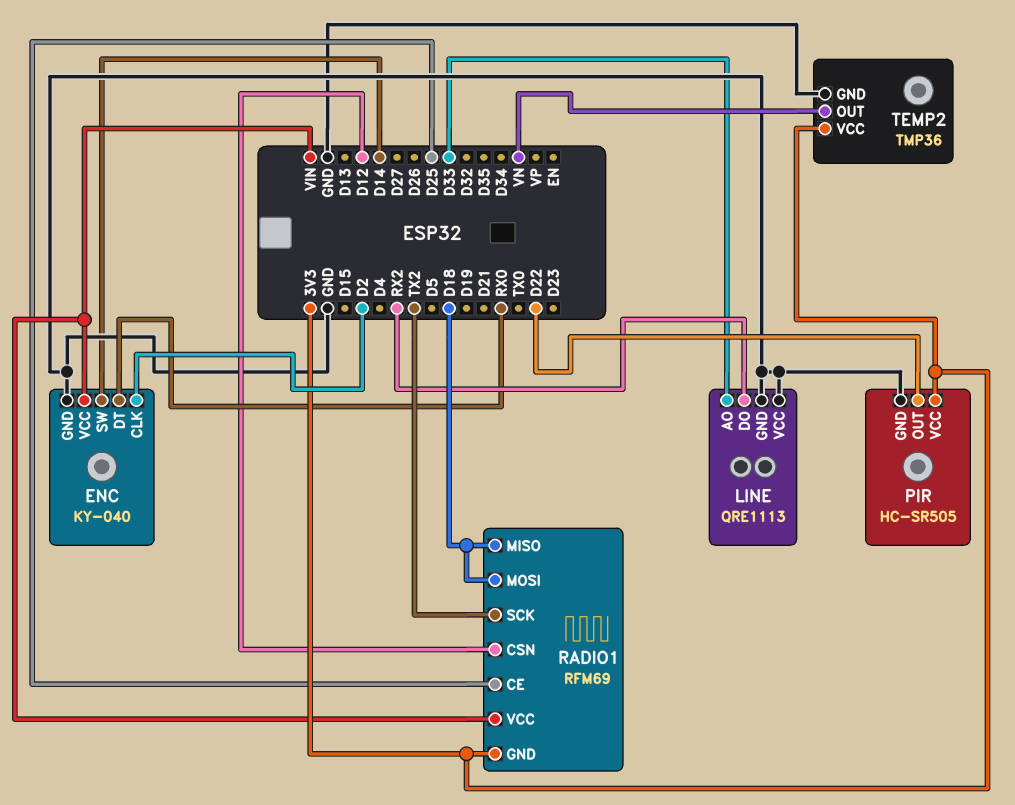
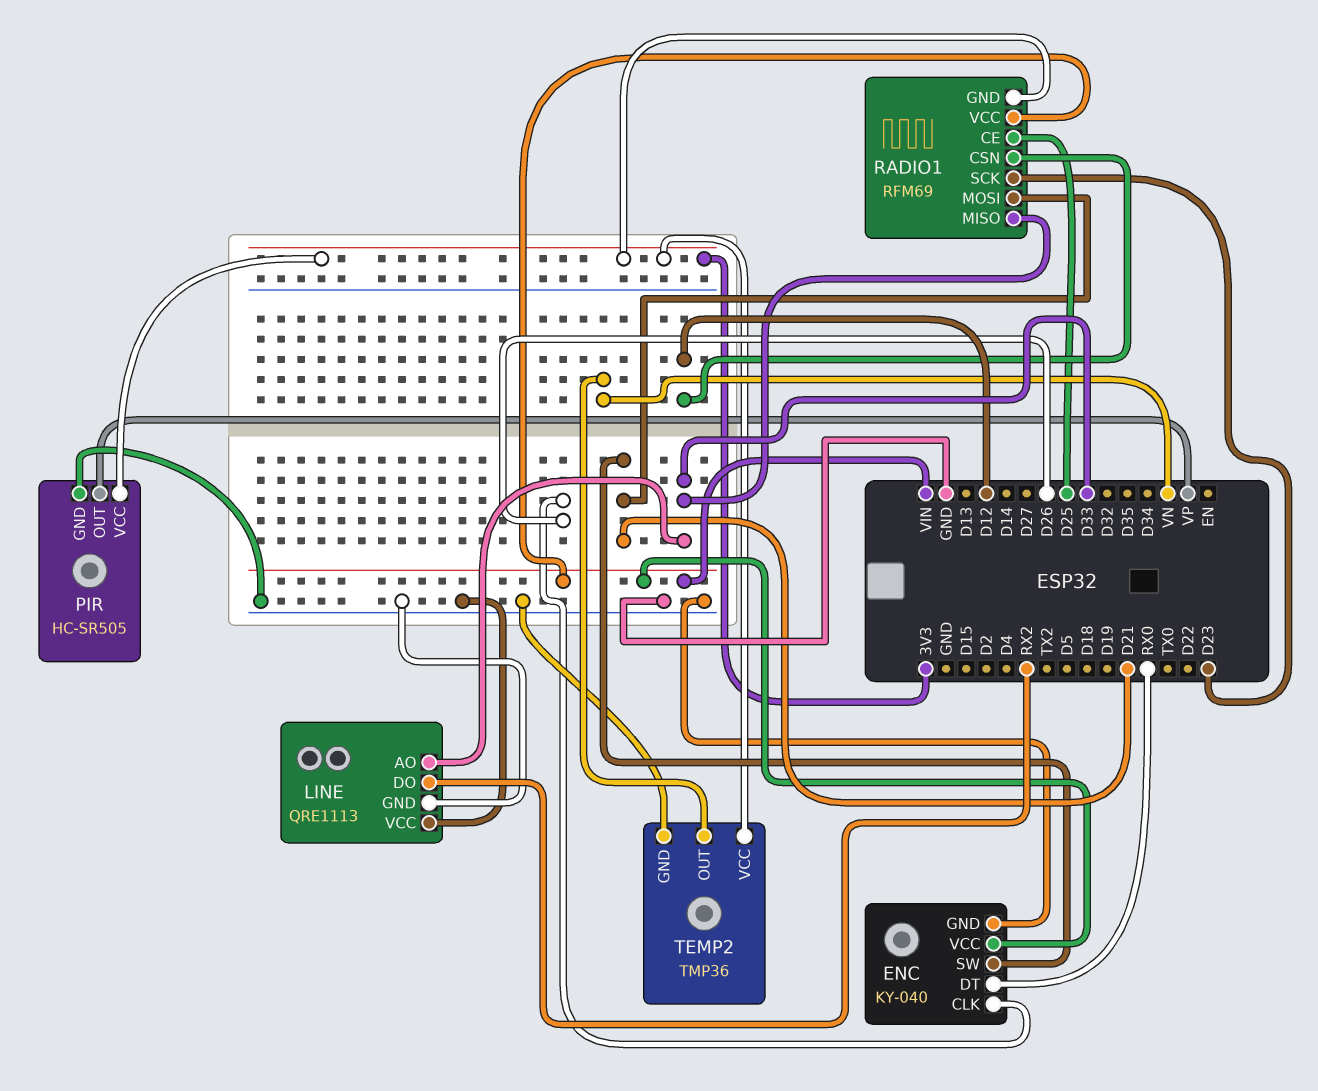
ENC pin CLK: D2 -> D26
ENC pin SW: D14 -> D21
PIR pin OUT: D22 -> VP
RADIO1 pin MISO: D18 -> D33
RADIO1 pin MOSI: D18 -> D21
RADIO1 pin SCK: TX2 -> D23

